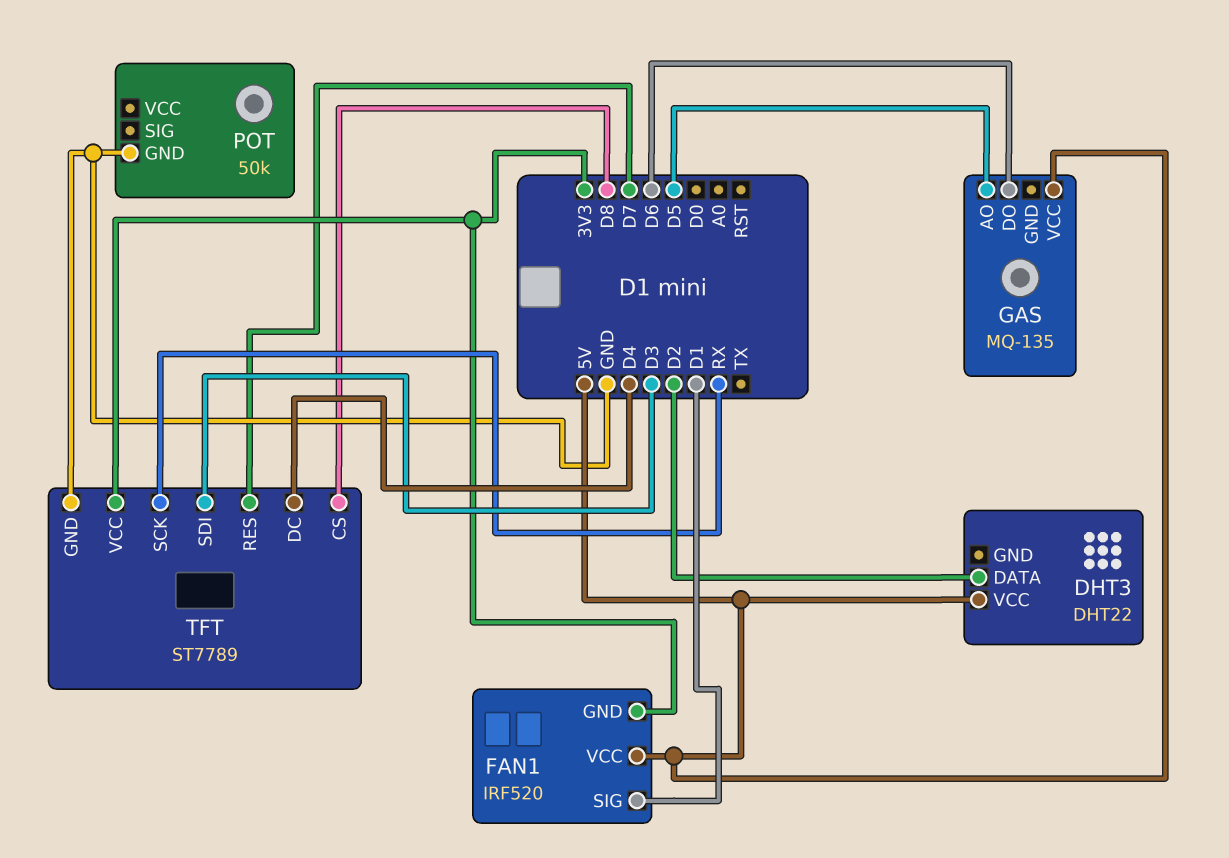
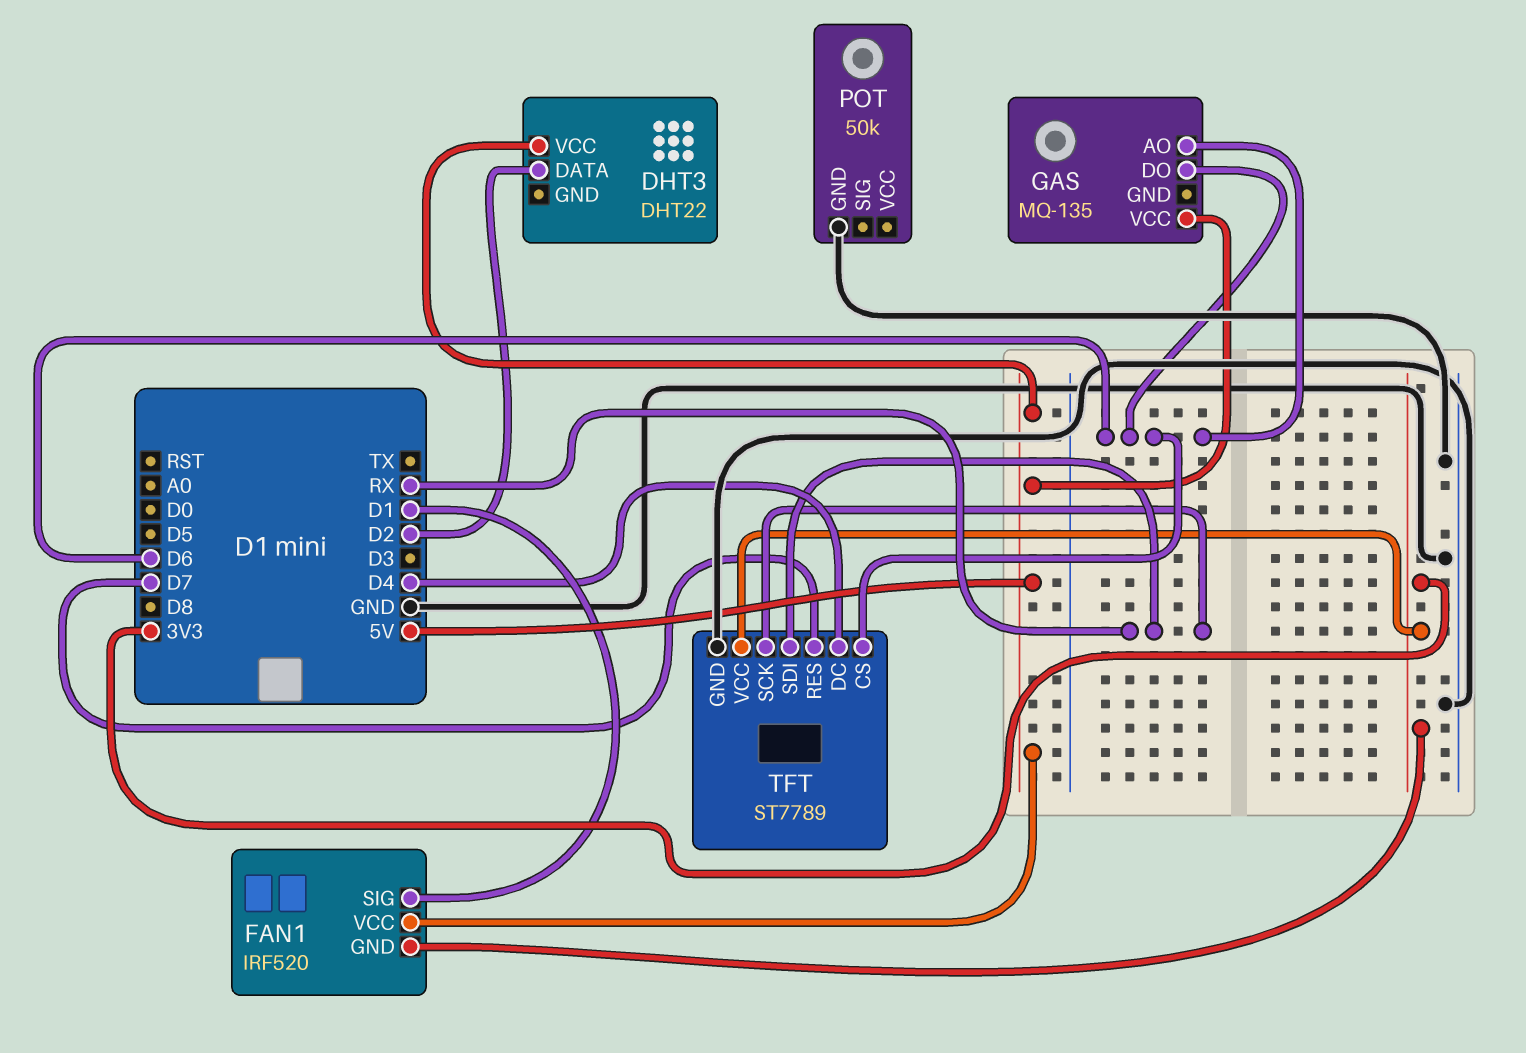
GAS pin AO: D5 -> D6
TFT pin CS: D8 -> D6
TFT pin SDI: D3 -> RX

